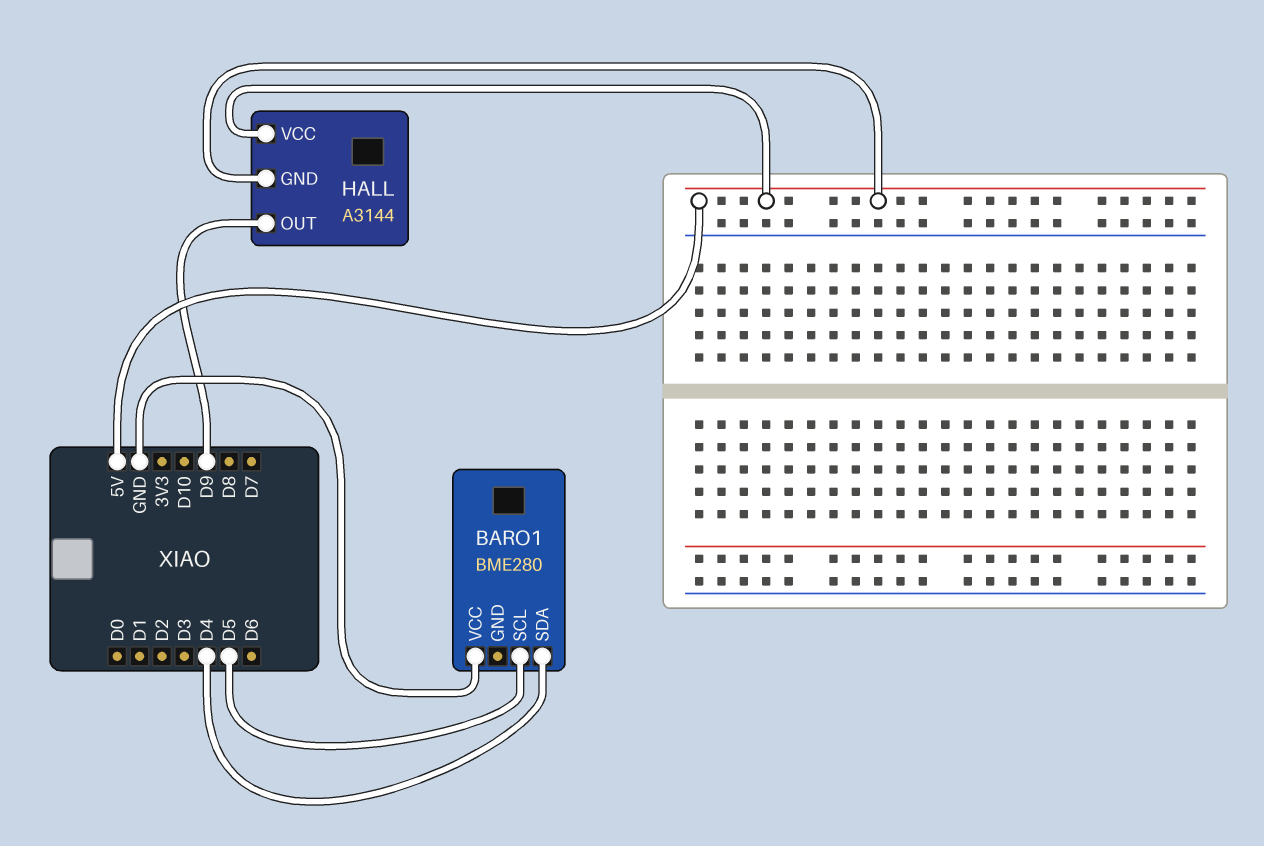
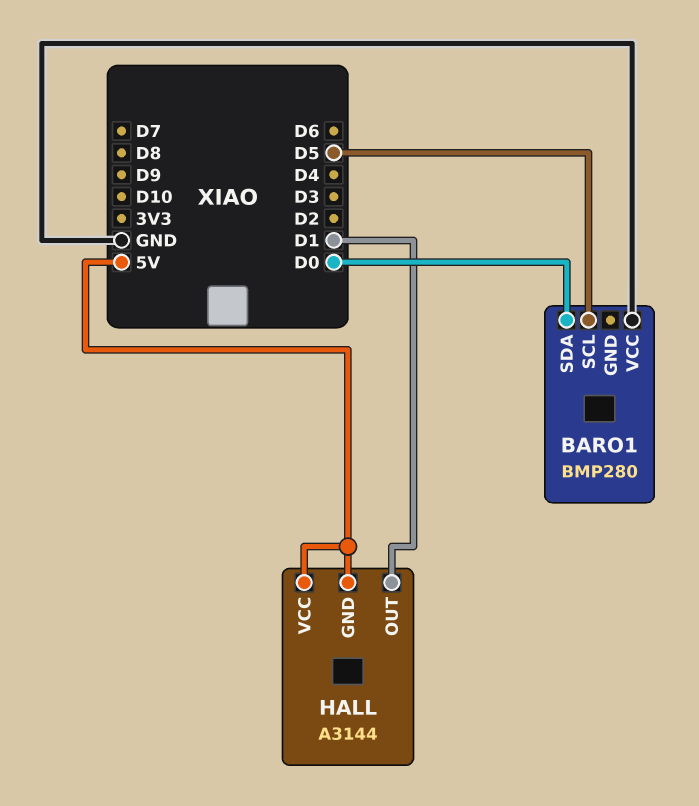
BARO1: BME280 -> BMP280
BARO1 pin SDA: D4 -> D0
HALL pin OUT: D9 -> D1

